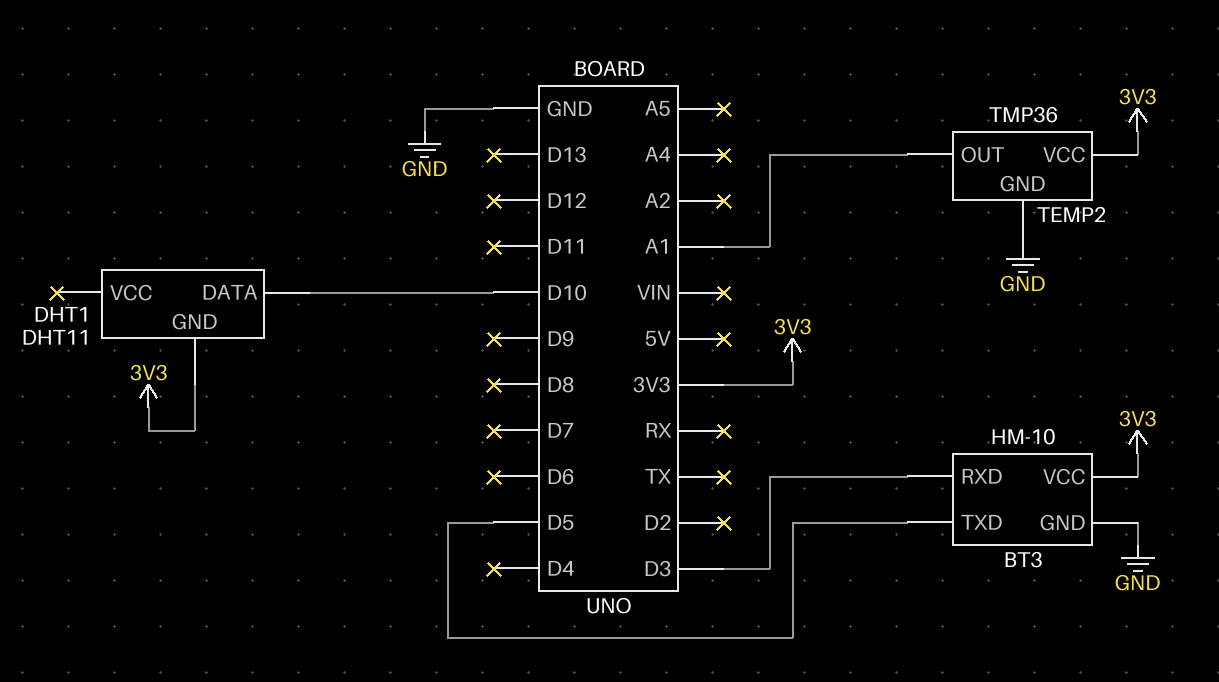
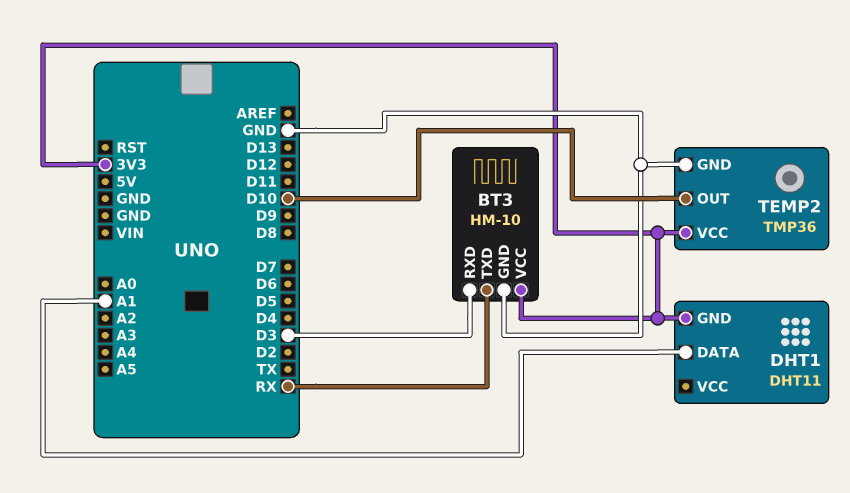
BT3 pin TXD: D5 -> RX
DHT1 pin DATA: D10 -> A1
TEMP2 pin OUT: A1 -> D10

